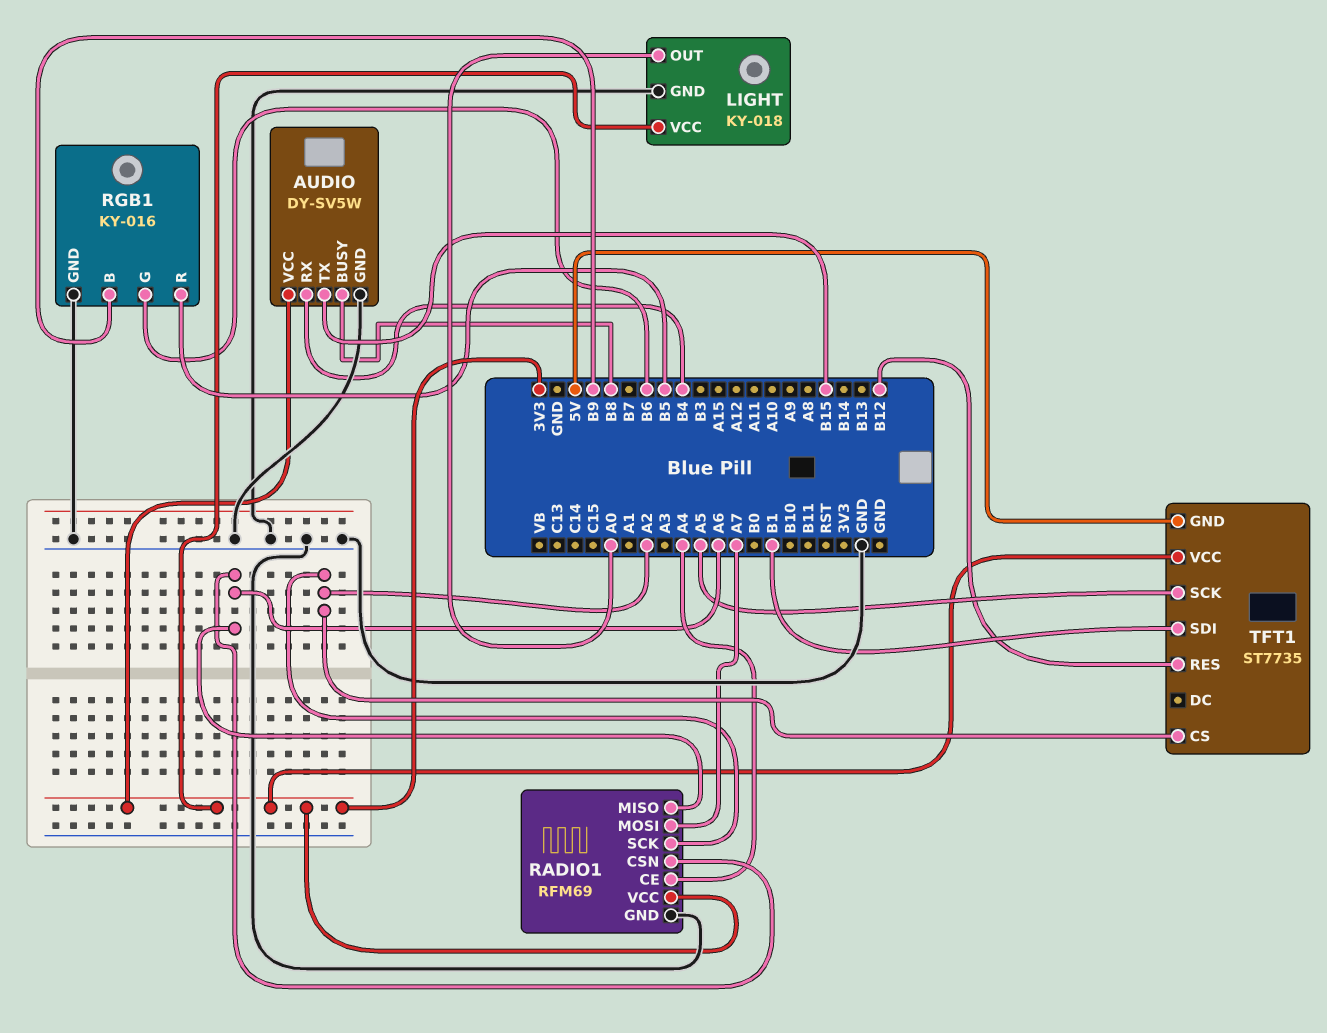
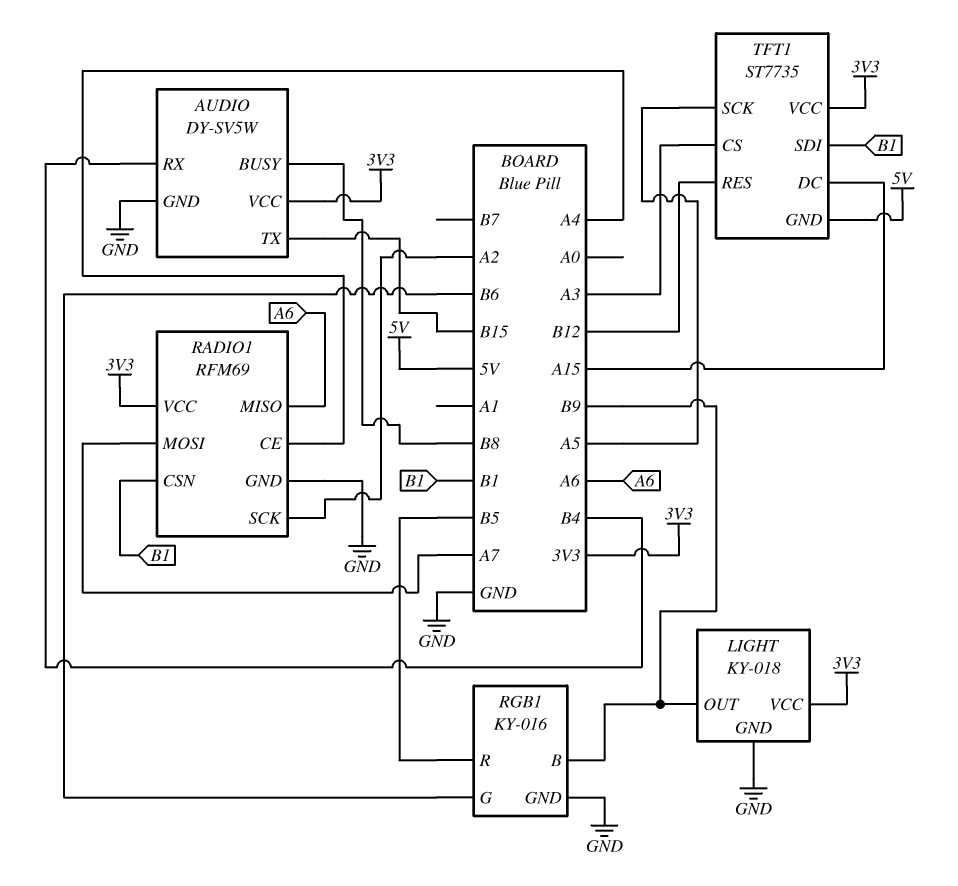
LIGHT pin OUT: A0 -> B9
RADIO1 pin CSN: A6 -> B1
TFT1 pin CS: A2 -> A3
TFT1 pin DC: none -> A15

